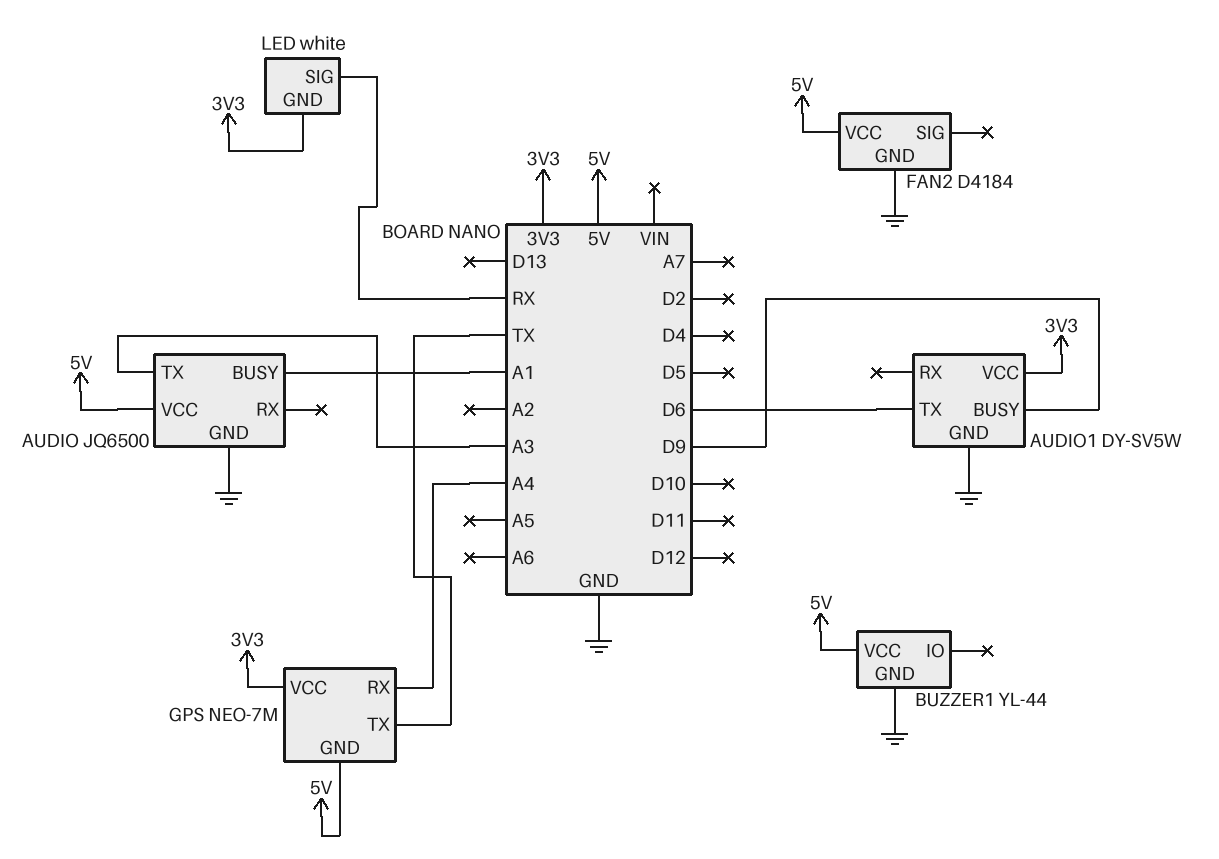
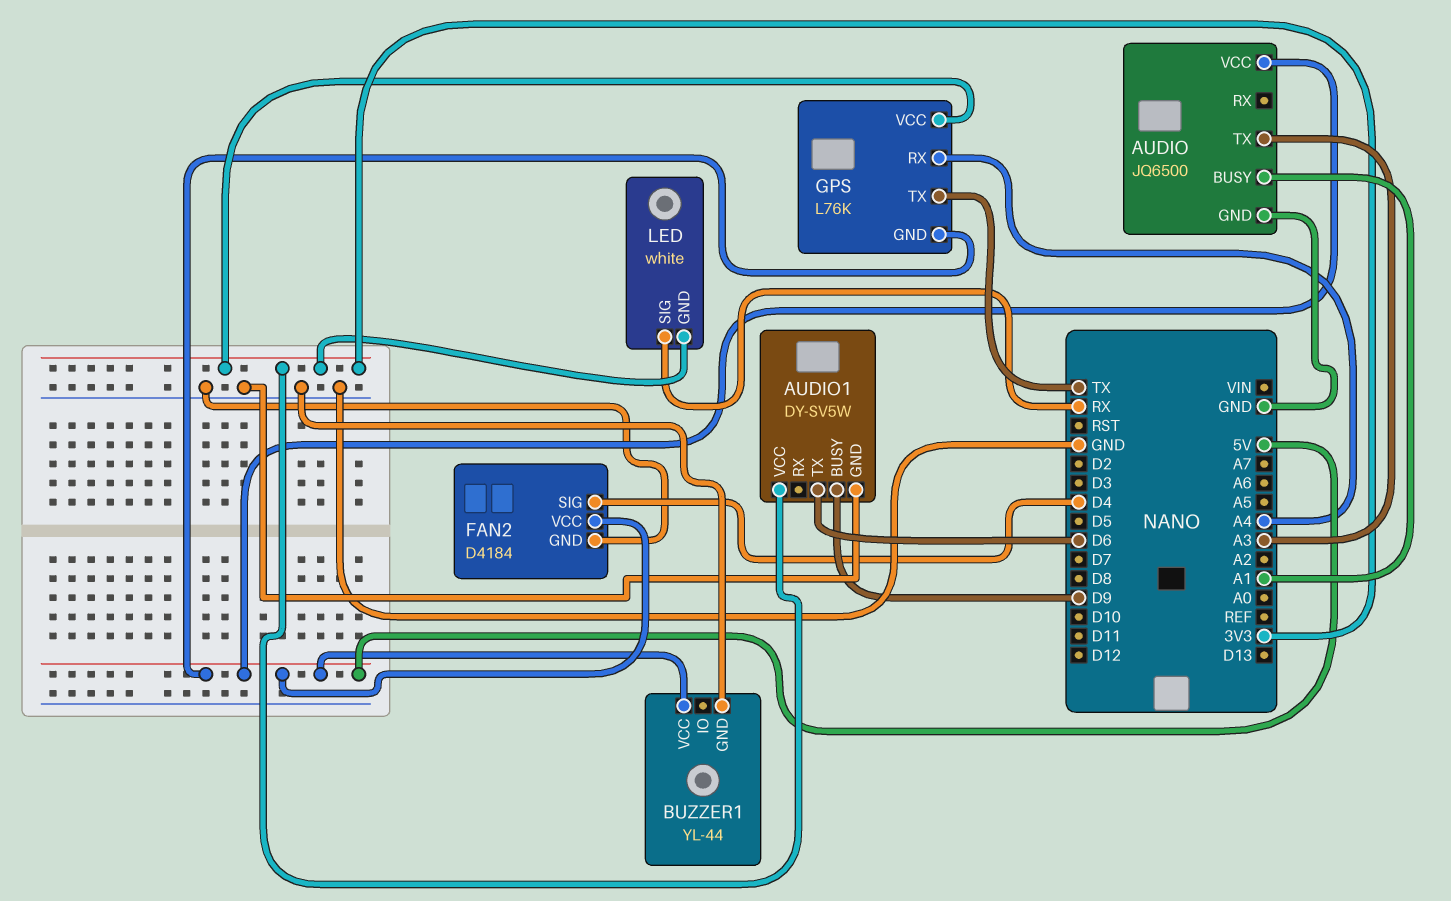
FAN2 pin SIG: none -> D4
GPS: NEO-7M -> L76K

